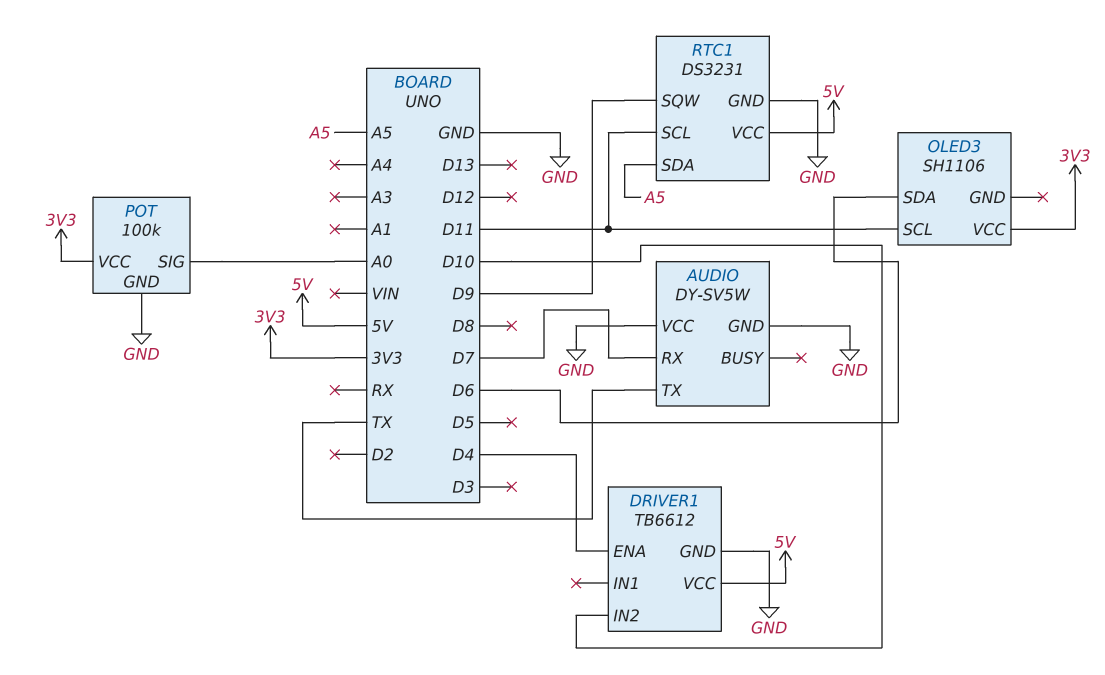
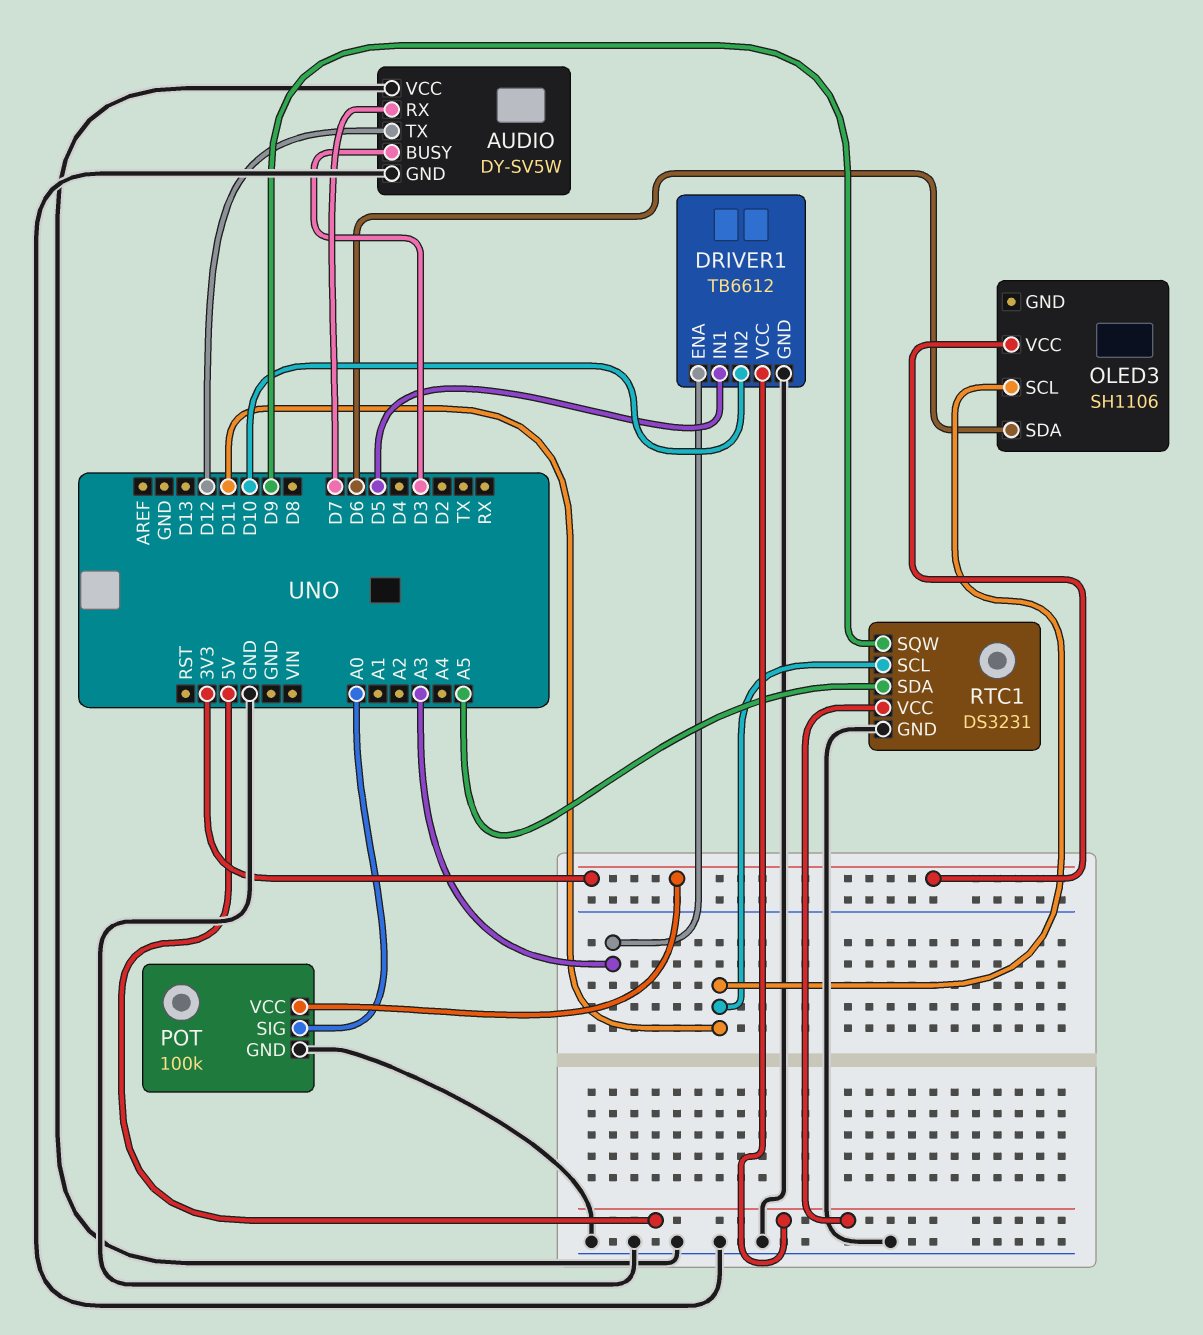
AUDIO pin BUSY: none -> D3
AUDIO pin TX: TX -> D12
DRIVER1 pin ENA: D4 -> A3
DRIVER1 pin IN1: none -> D5

